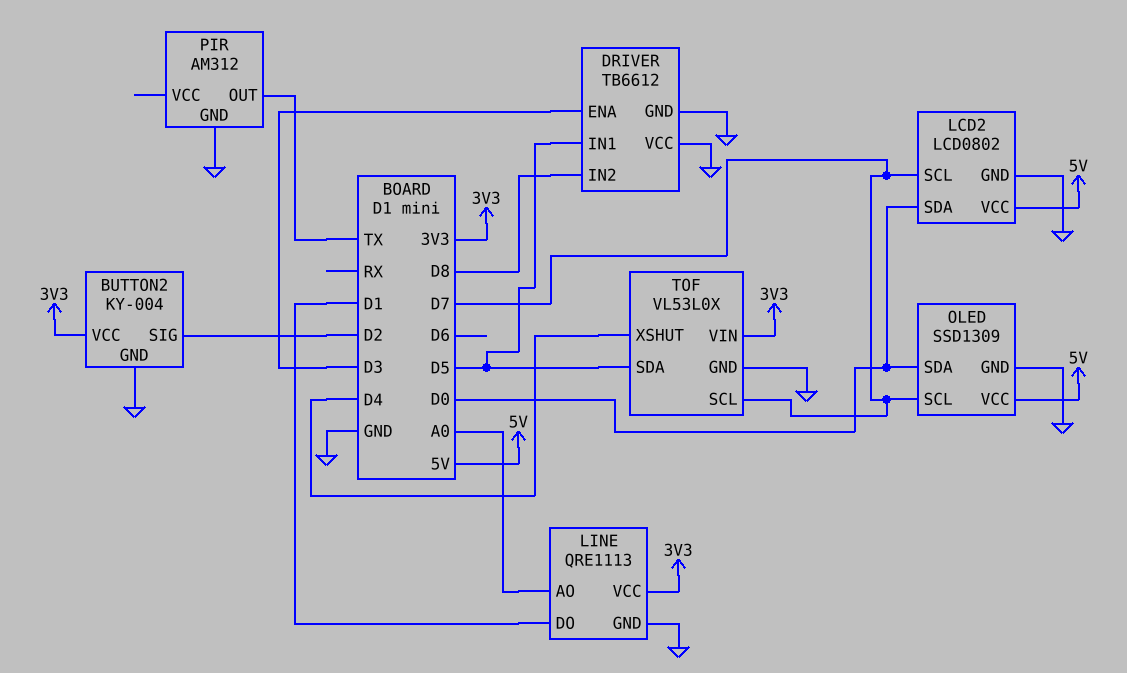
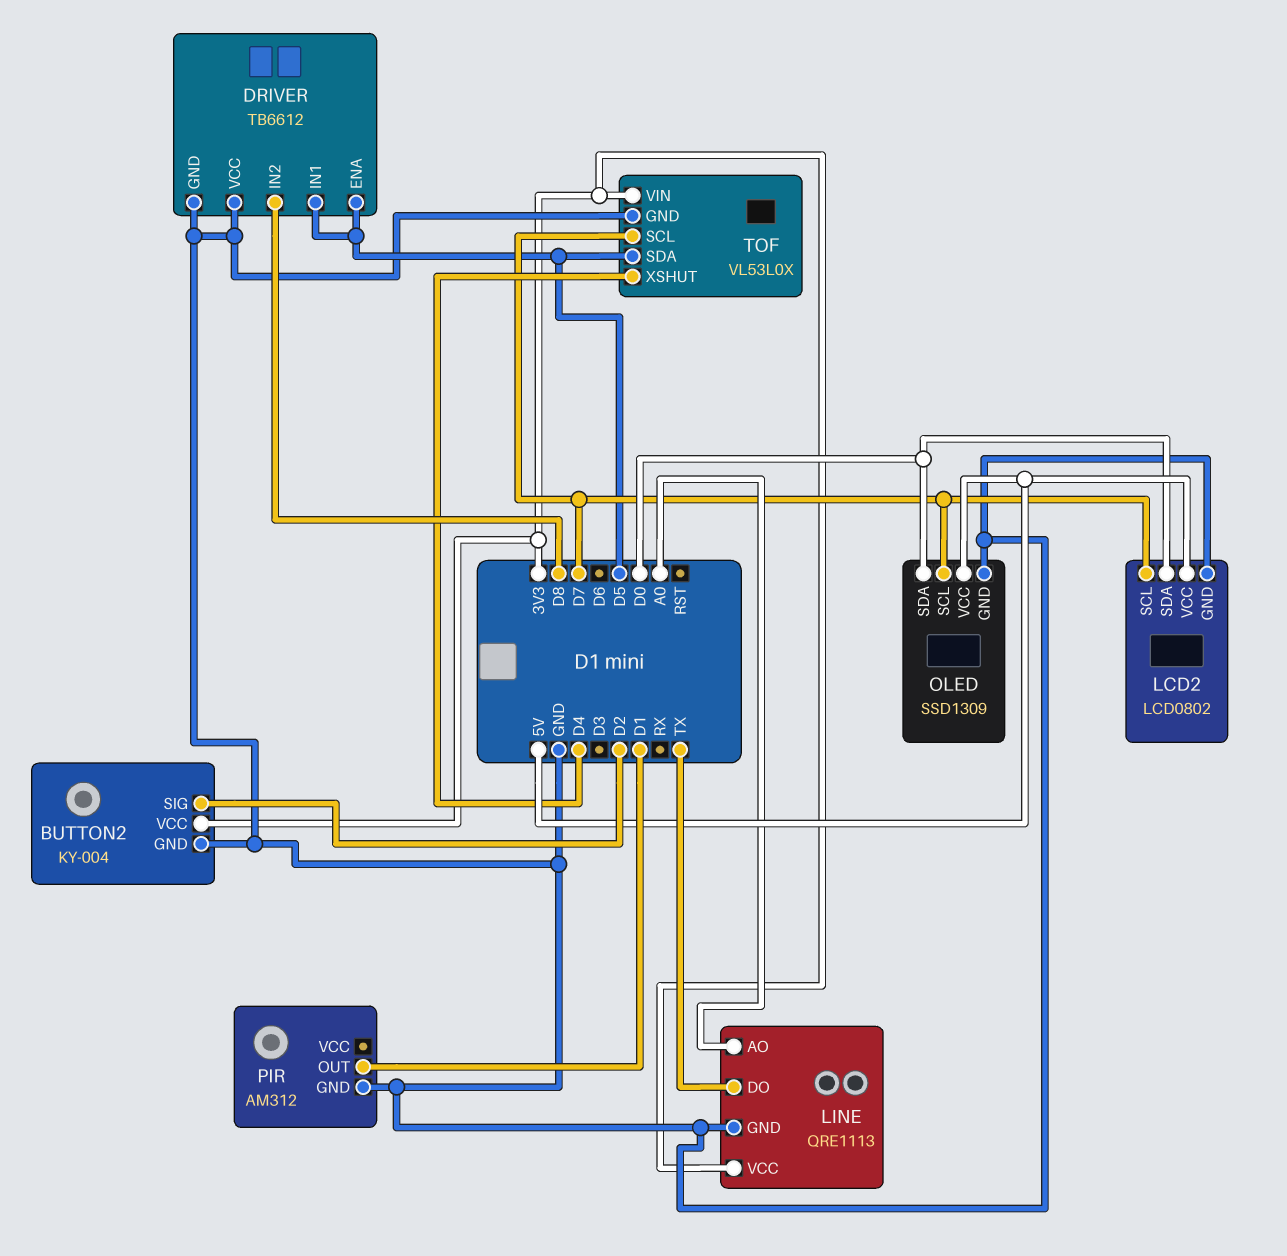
DRIVER pin ENA: D3 -> D5
LINE pin DO: D1 -> TX
PIR pin OUT: TX -> D1

